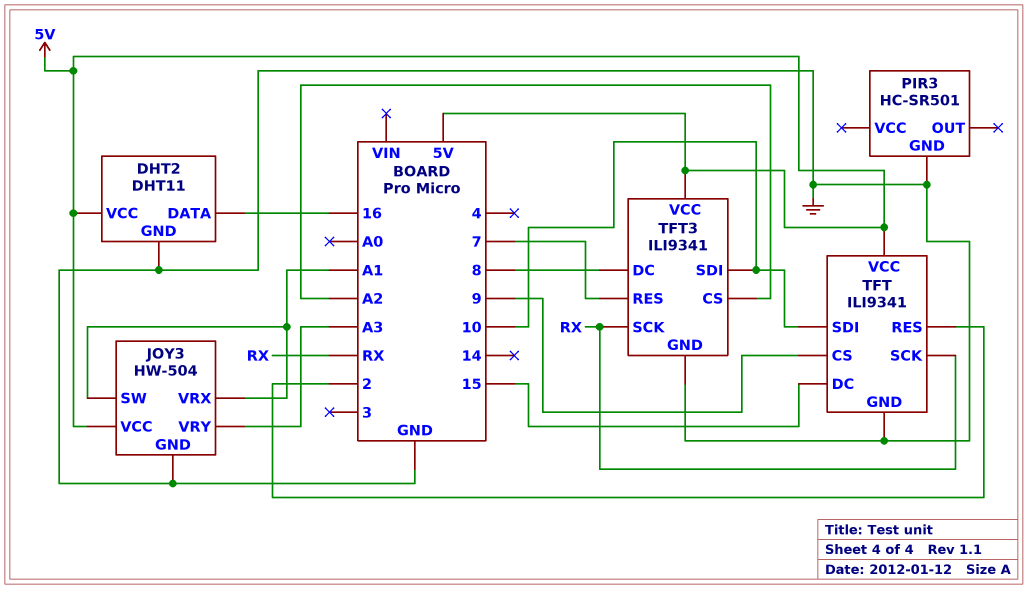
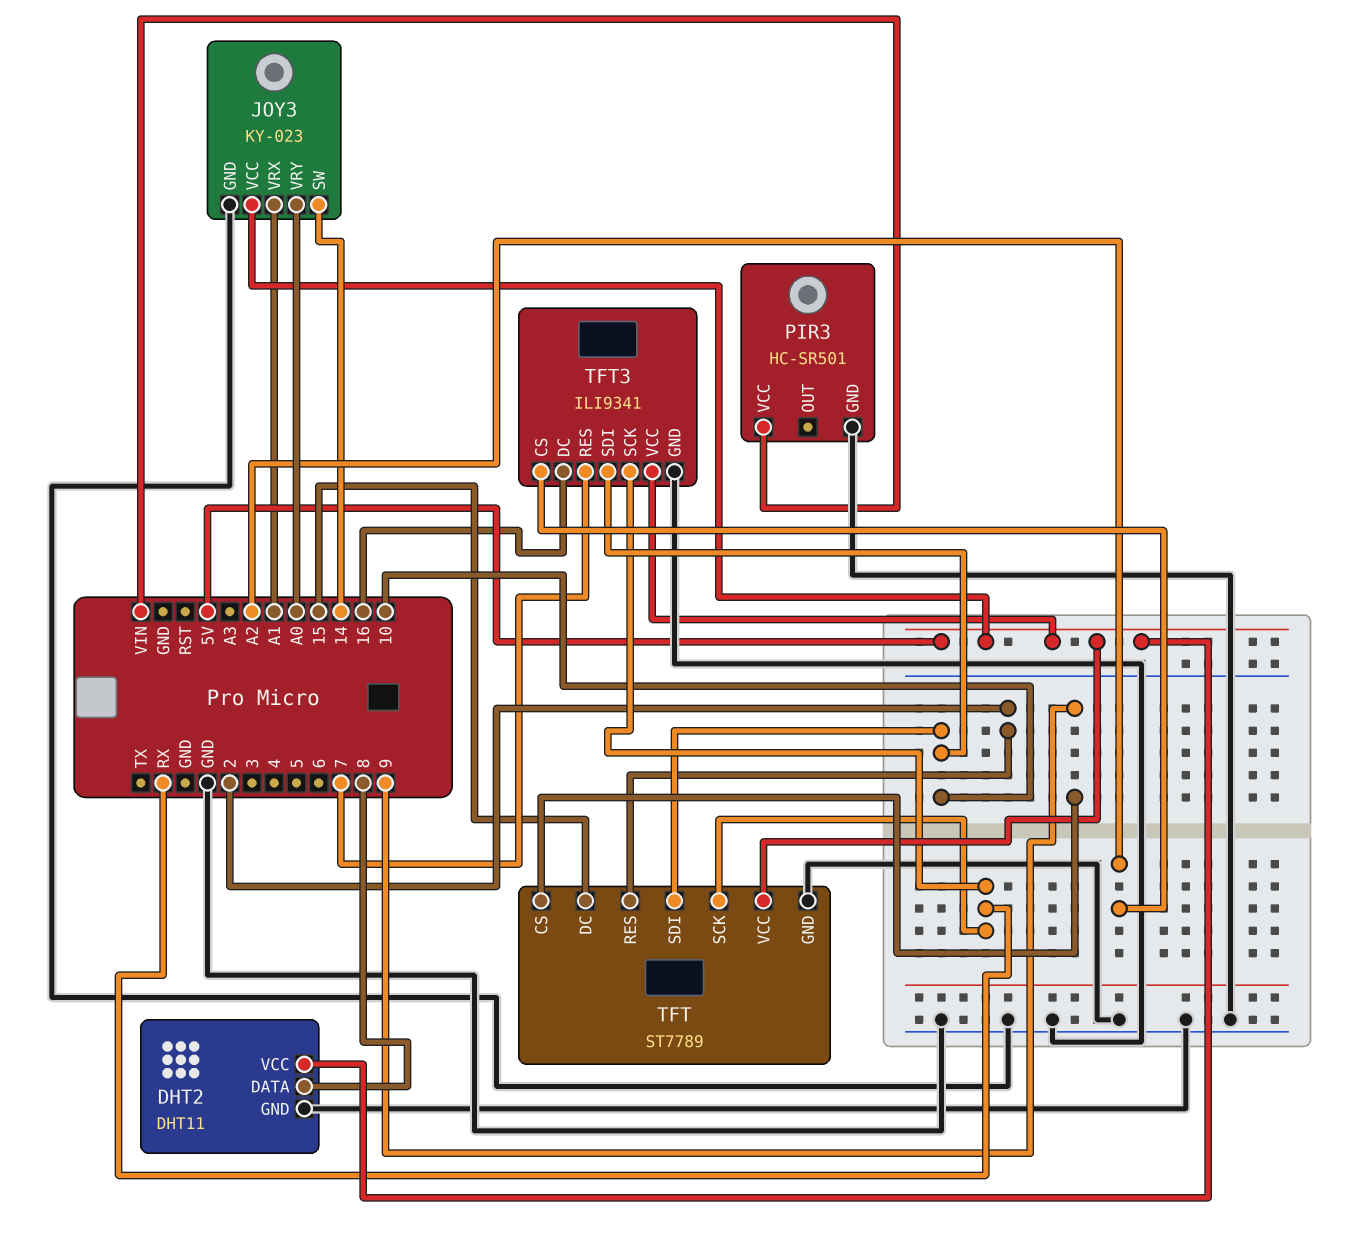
DHT2 pin DATA: 16 -> 8
JOY3: HW-504 -> KY-023
JOY3 pin SW: A1 -> 14
JOY3 pin VRY: A3 -> A0
PIR3 pin VCC: none -> VIN
TFT: ILI9341 -> ST7789
TFT3 pin DC: 8 -> 16

